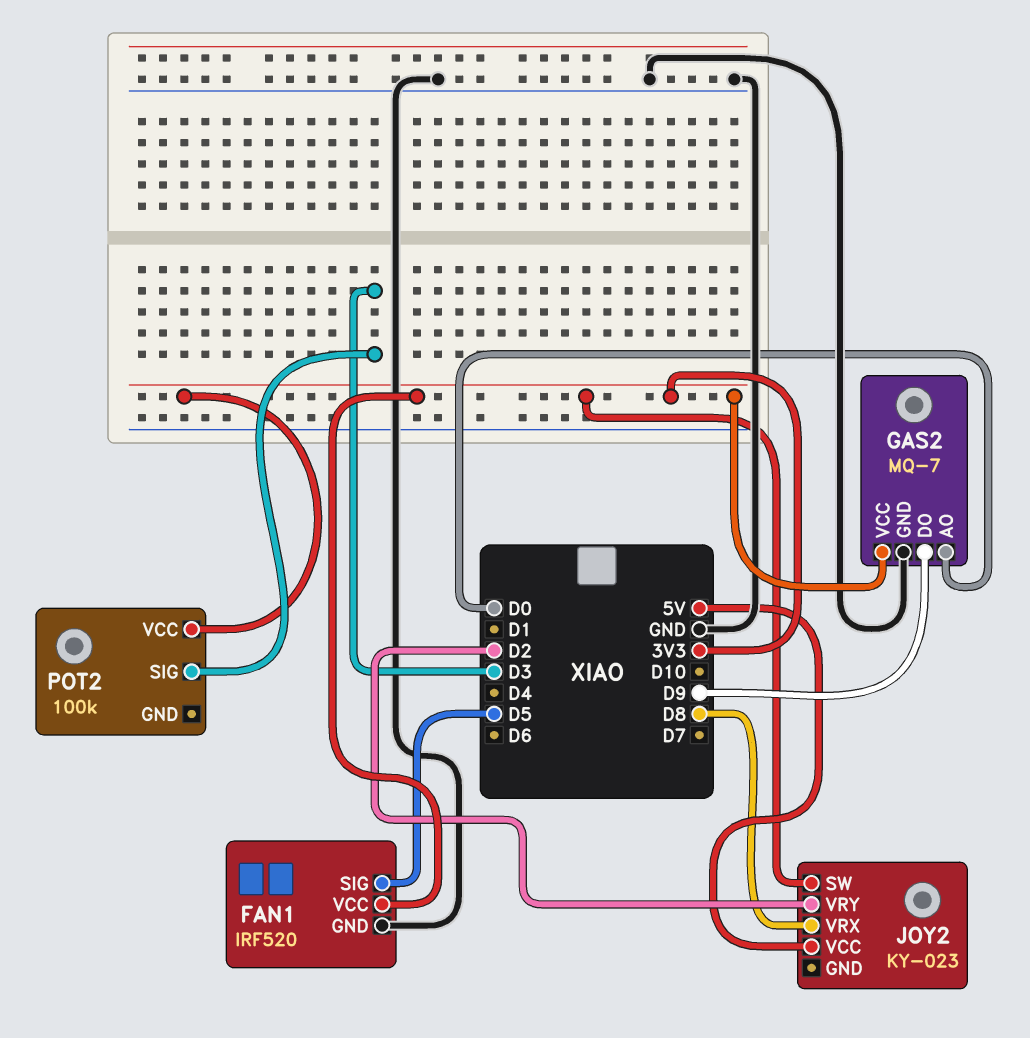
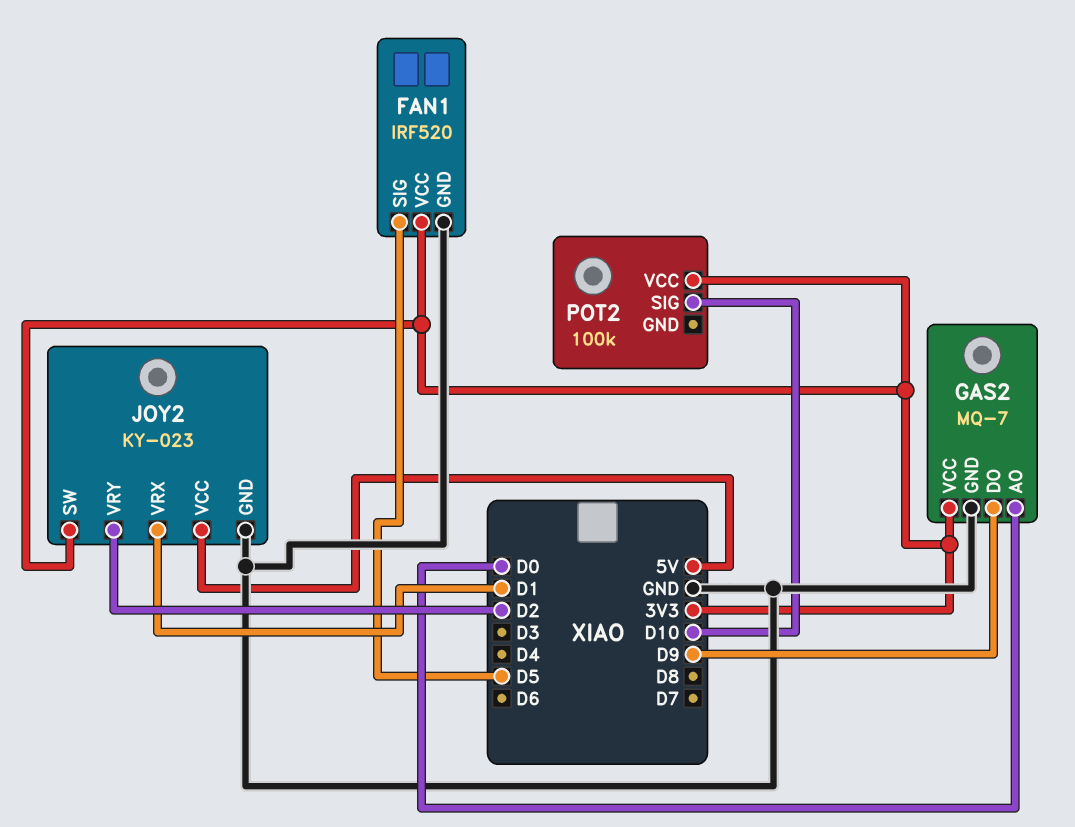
JOY2 pin GND: none -> GND
JOY2 pin VRX: D8 -> D1
POT2 pin SIG: D3 -> D10

